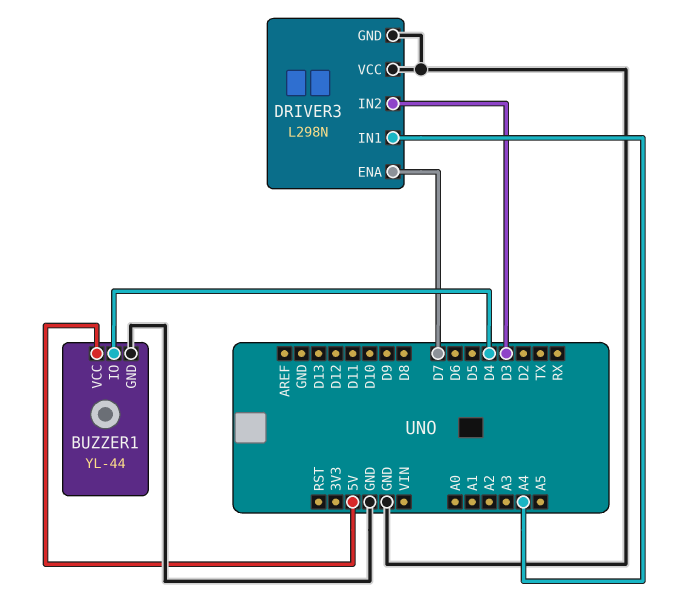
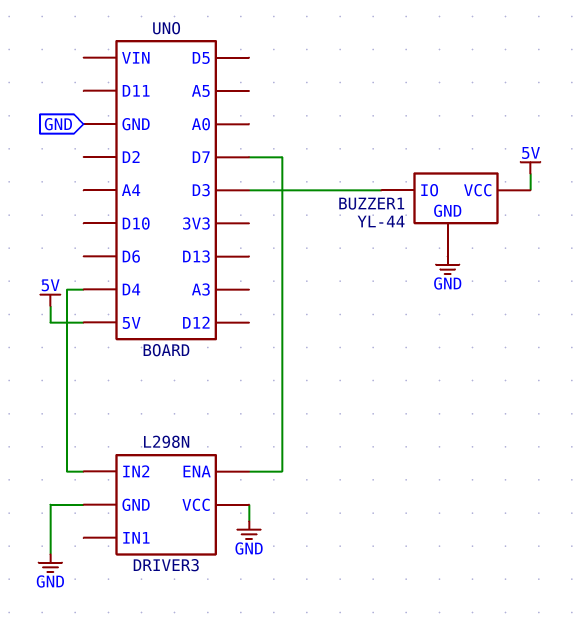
BUZZER1 pin IO: D4 -> D3
DRIVER3 pin IN1: A4 -> none
DRIVER3 pin IN2: D3 -> D4

